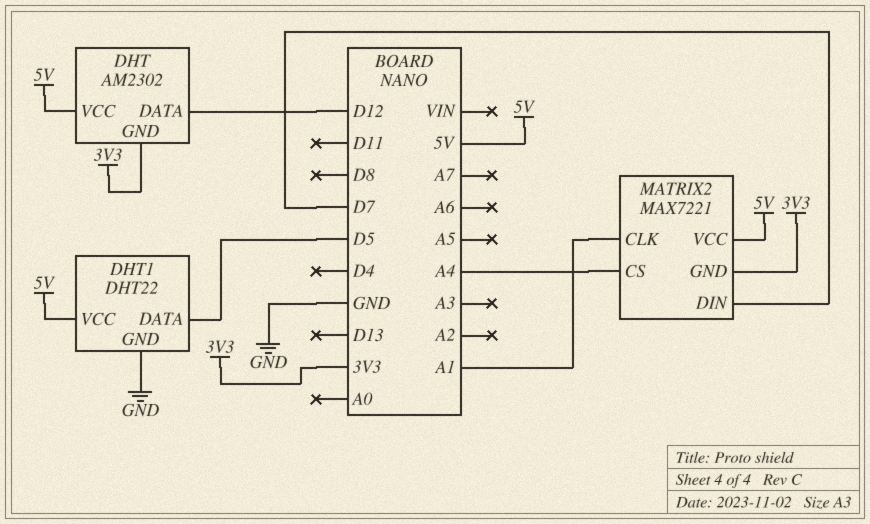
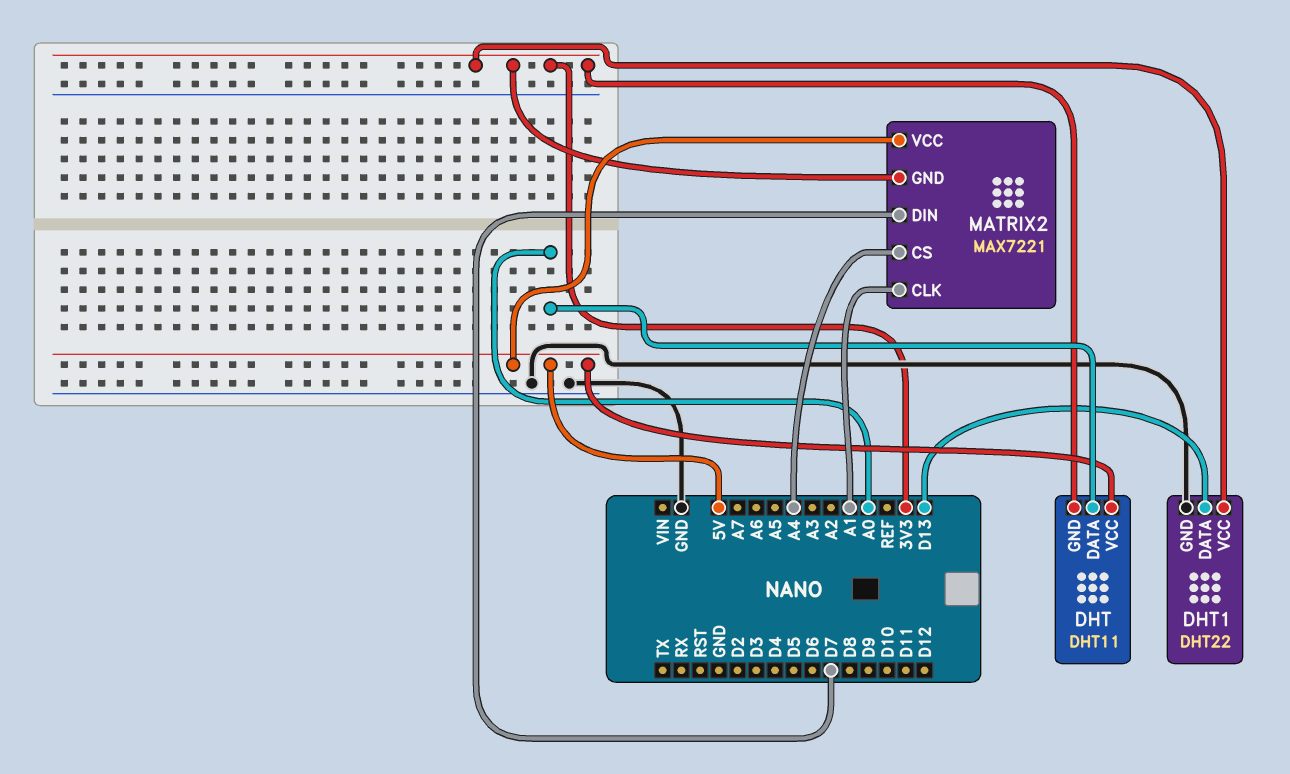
DHT: AM2302 -> DHT11
DHT pin DATA: D12 -> A0
DHT1 pin DATA: D5 -> D13
DHT1 pin VCC: 5V -> 3V3

